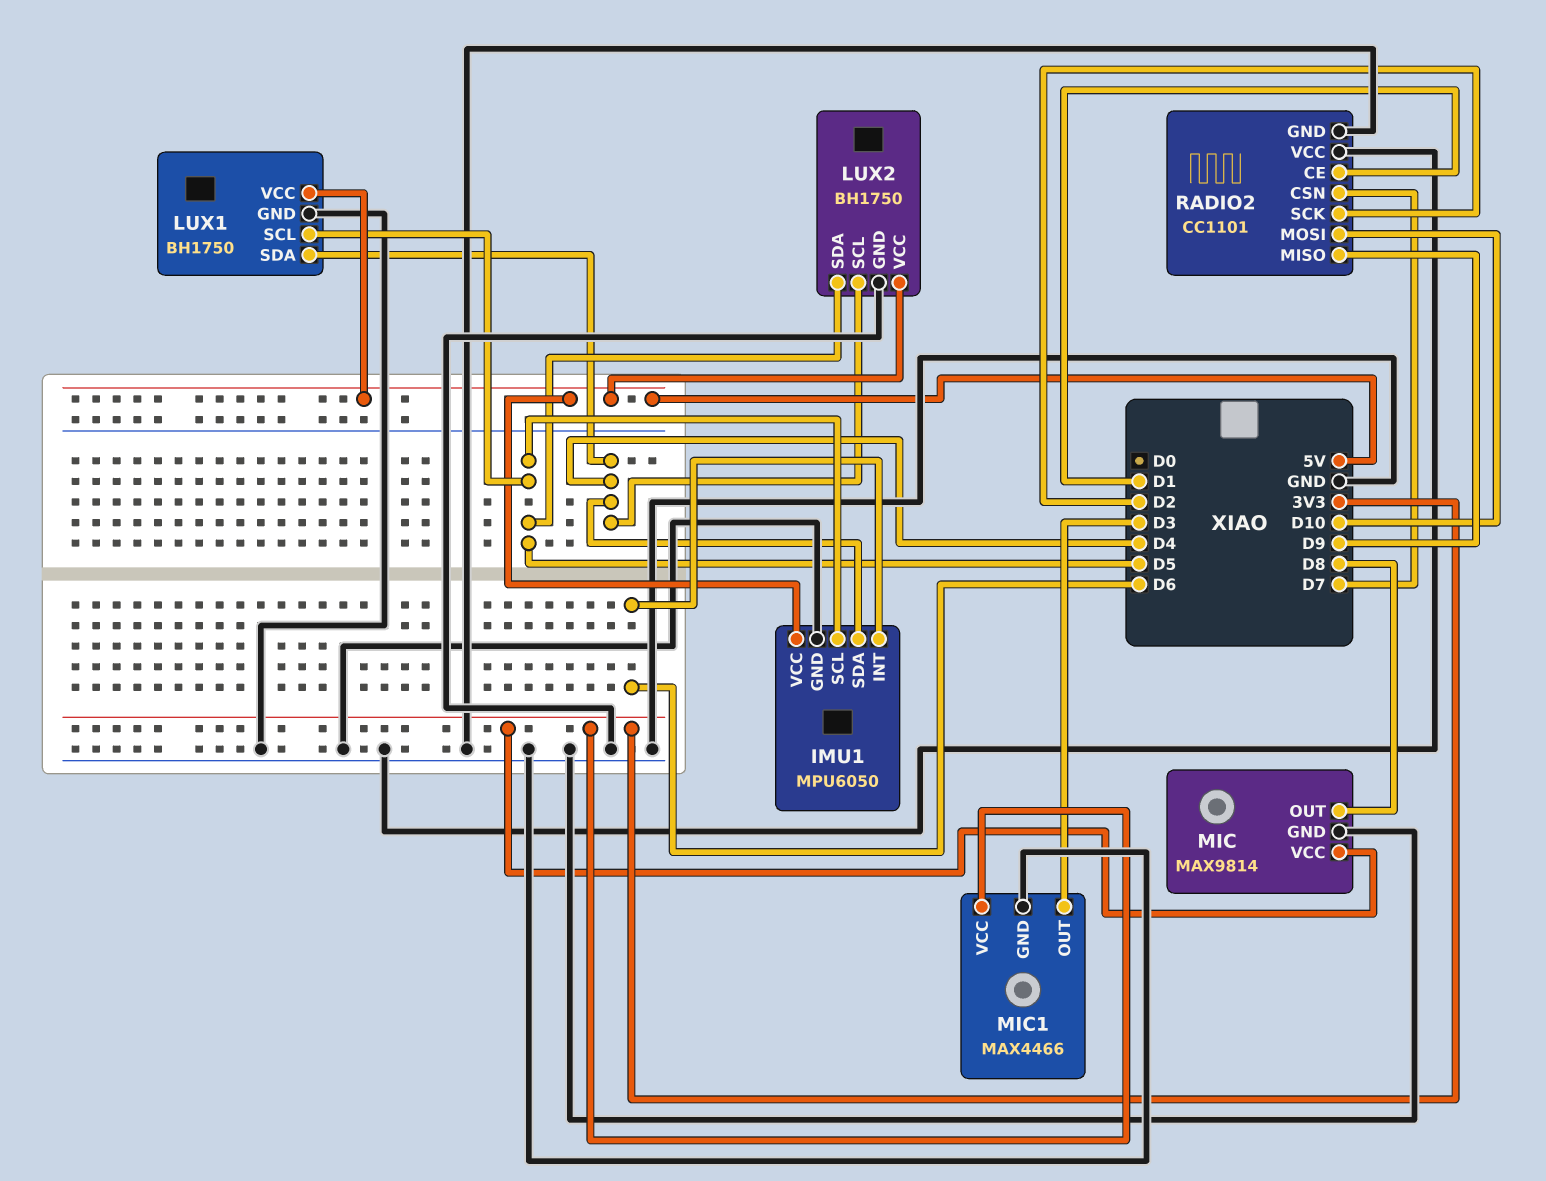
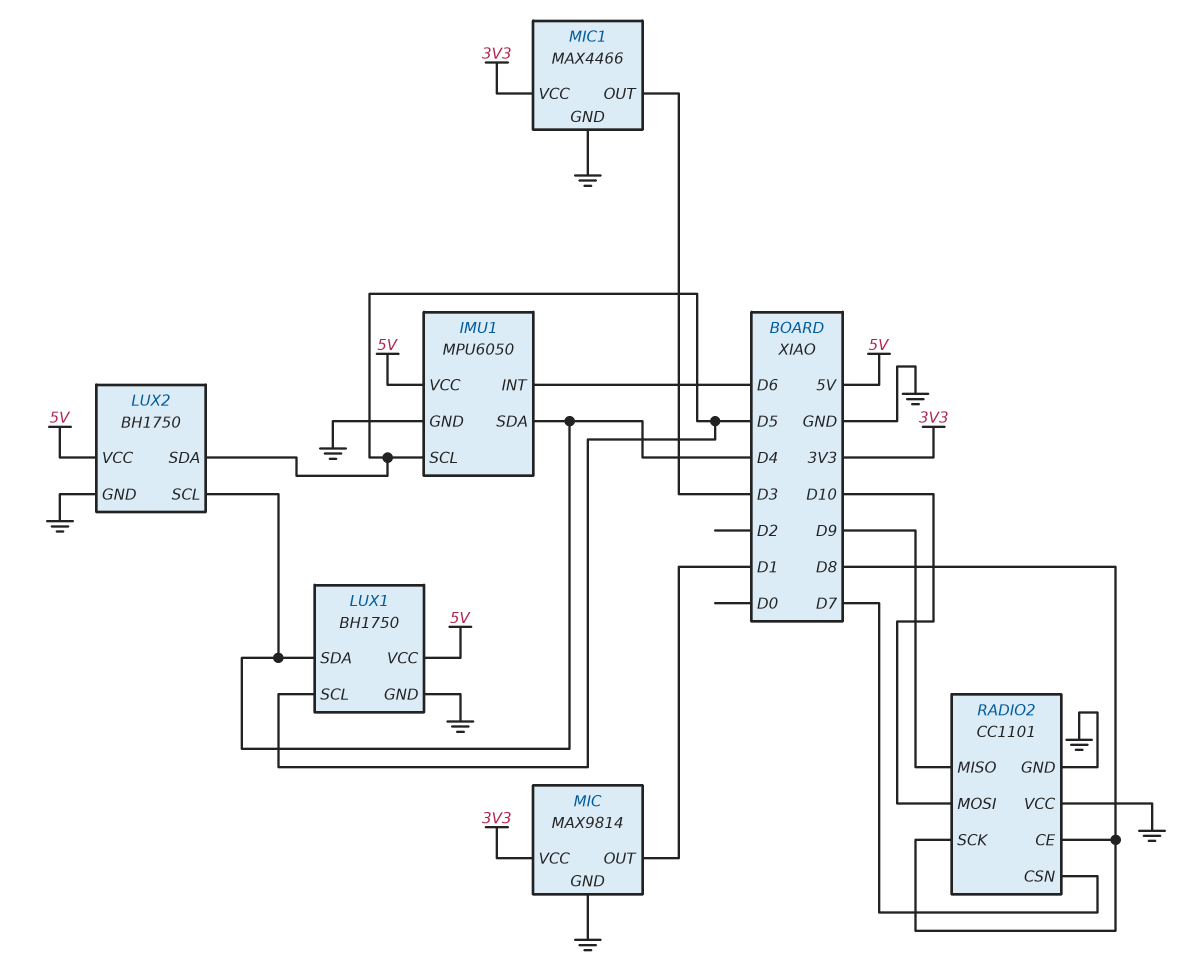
MIC pin OUT: D8 -> D1
RADIO2 pin CE: D1 -> D8
RADIO2 pin SCK: D2 -> D8

